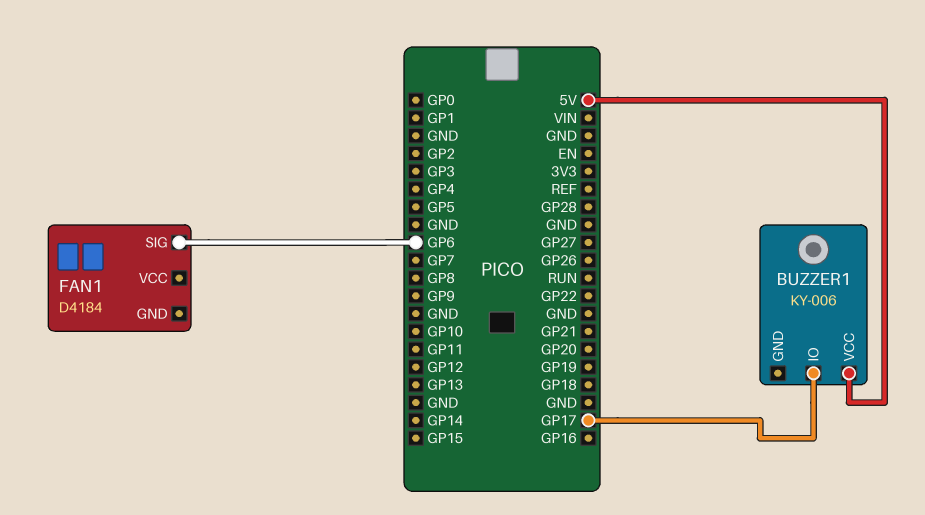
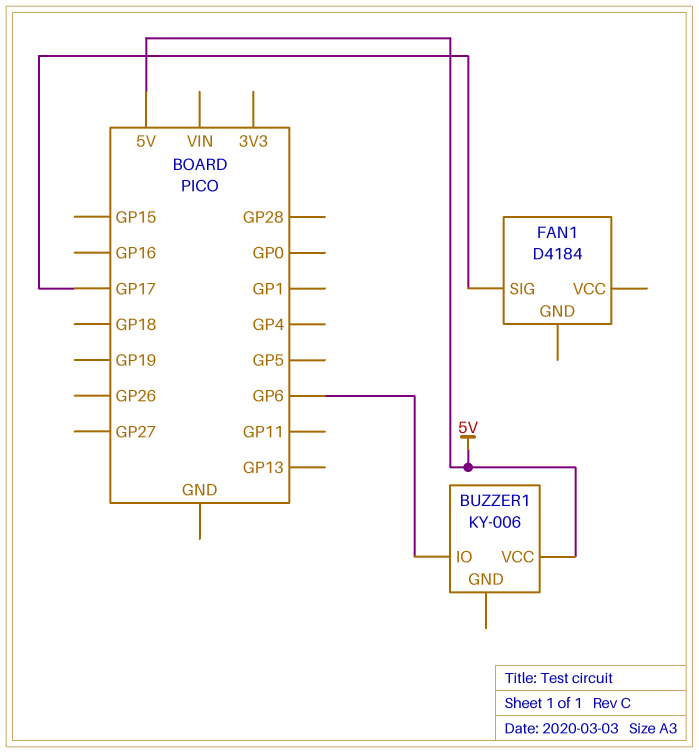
BUZZER1 pin IO: GP17 -> GP6
FAN1 pin SIG: GP6 -> GP17

